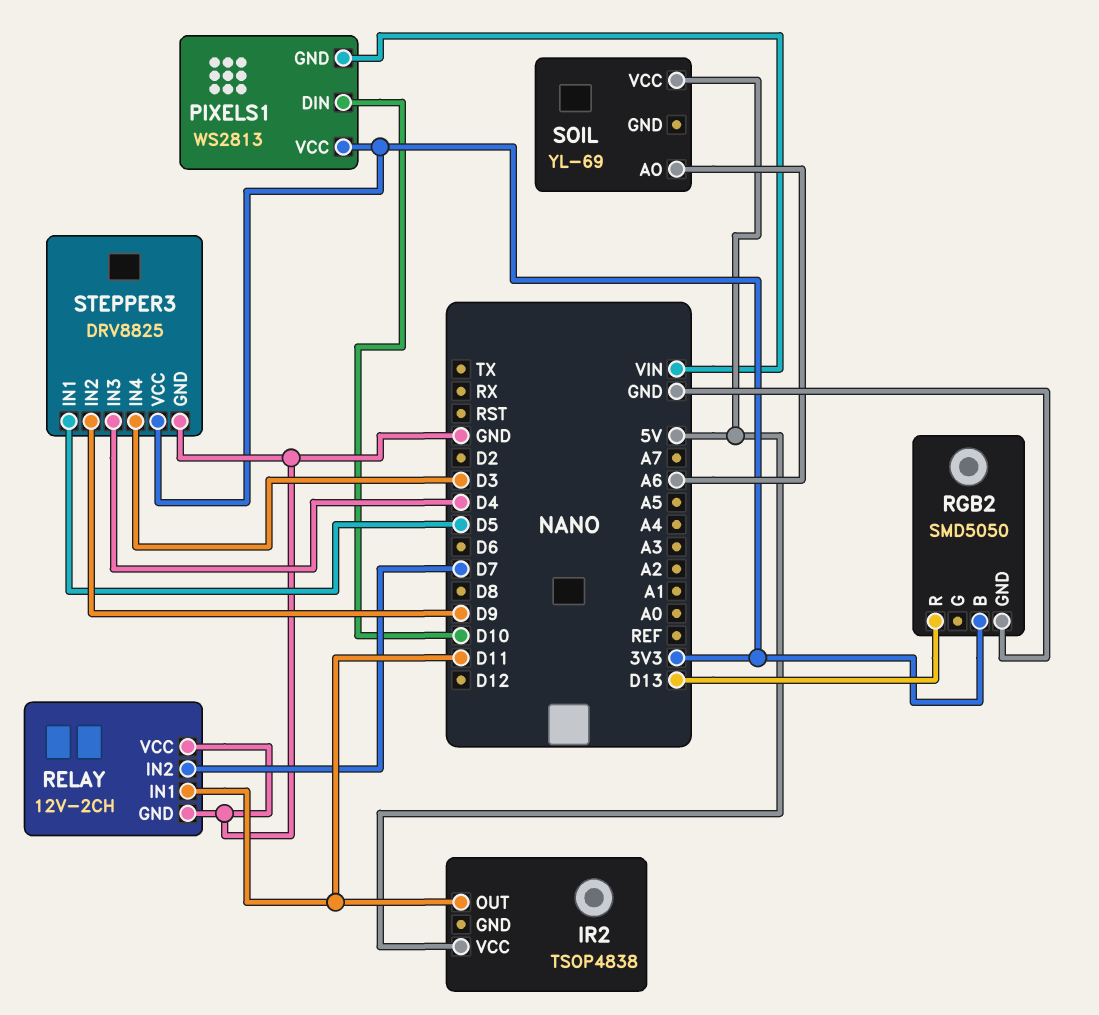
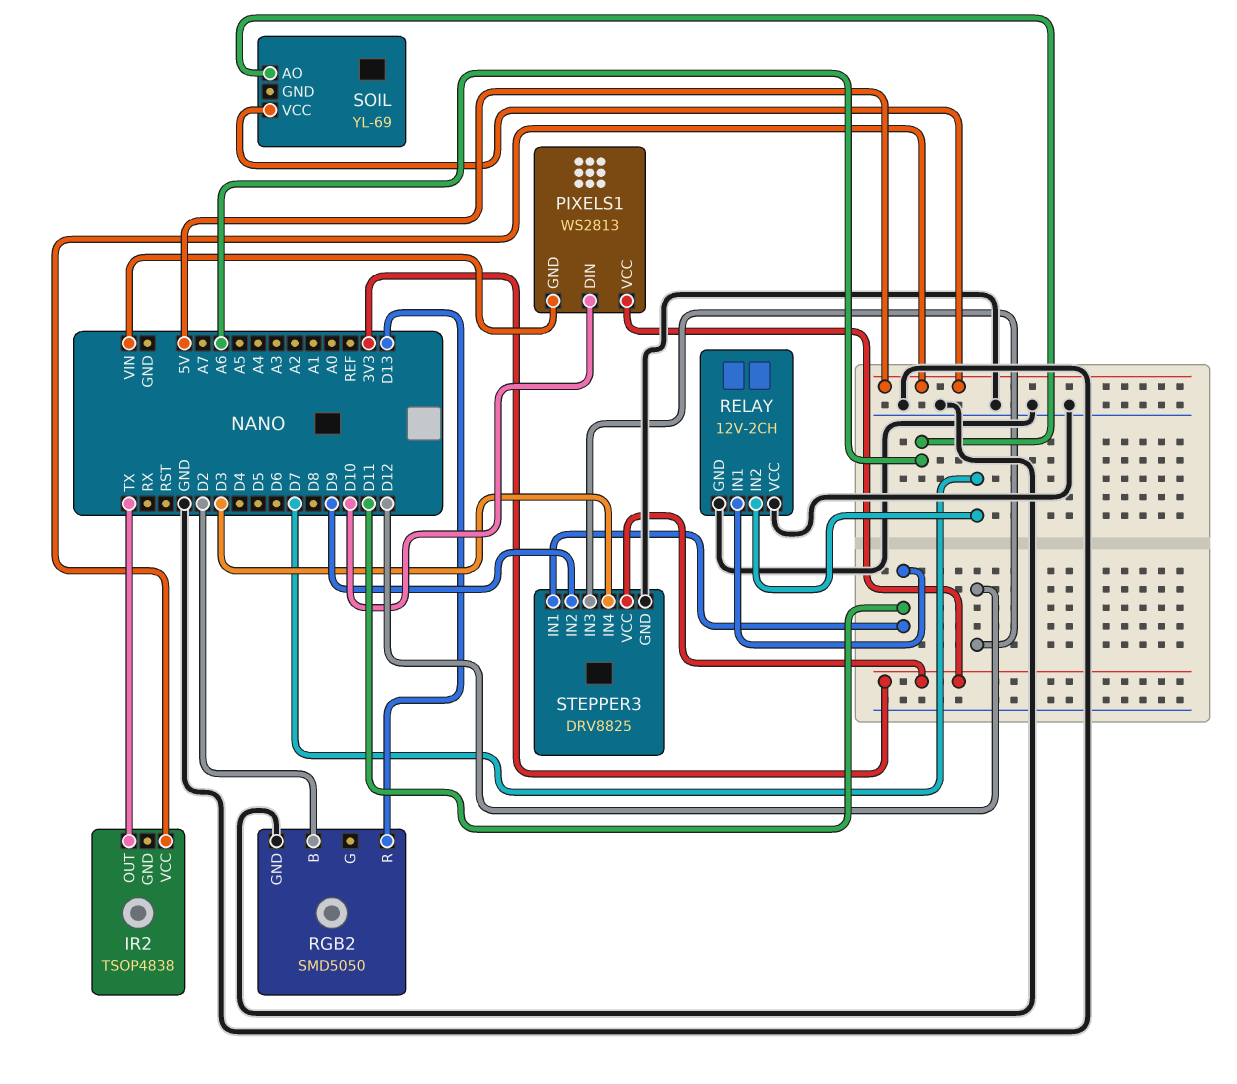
IR2 pin OUT: D11 -> TX
RGB2 pin B: 3V3 -> D2
STEPPER3 pin IN1: D5 -> D11
STEPPER3 pin IN3: D4 -> D12

